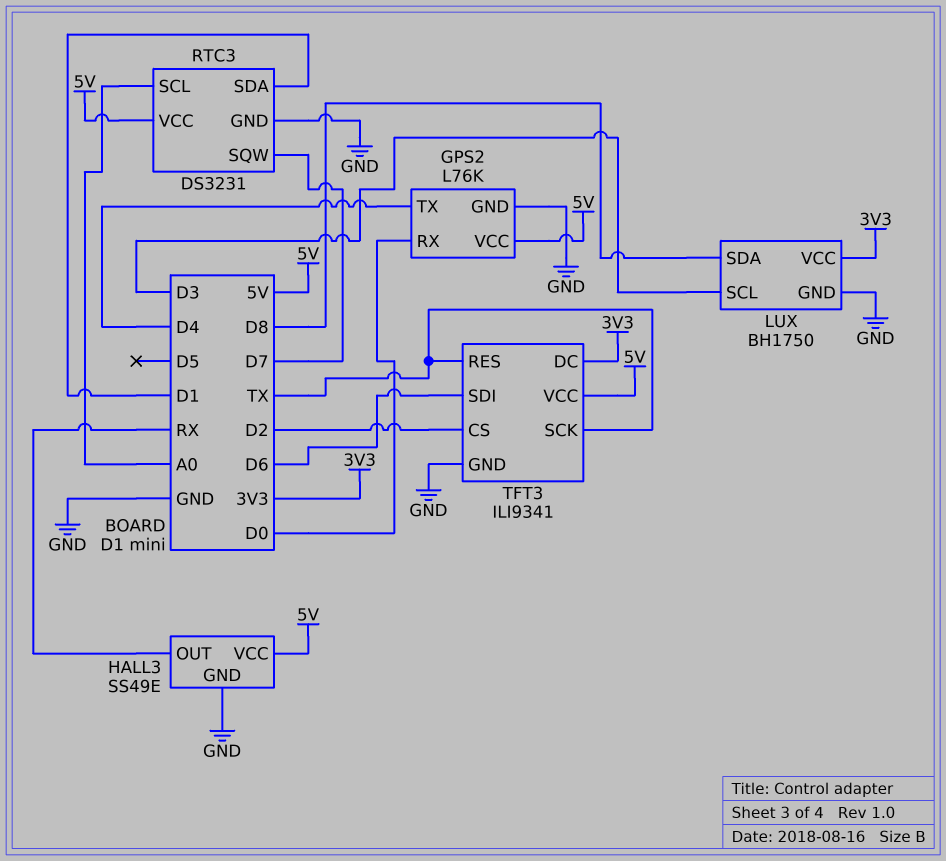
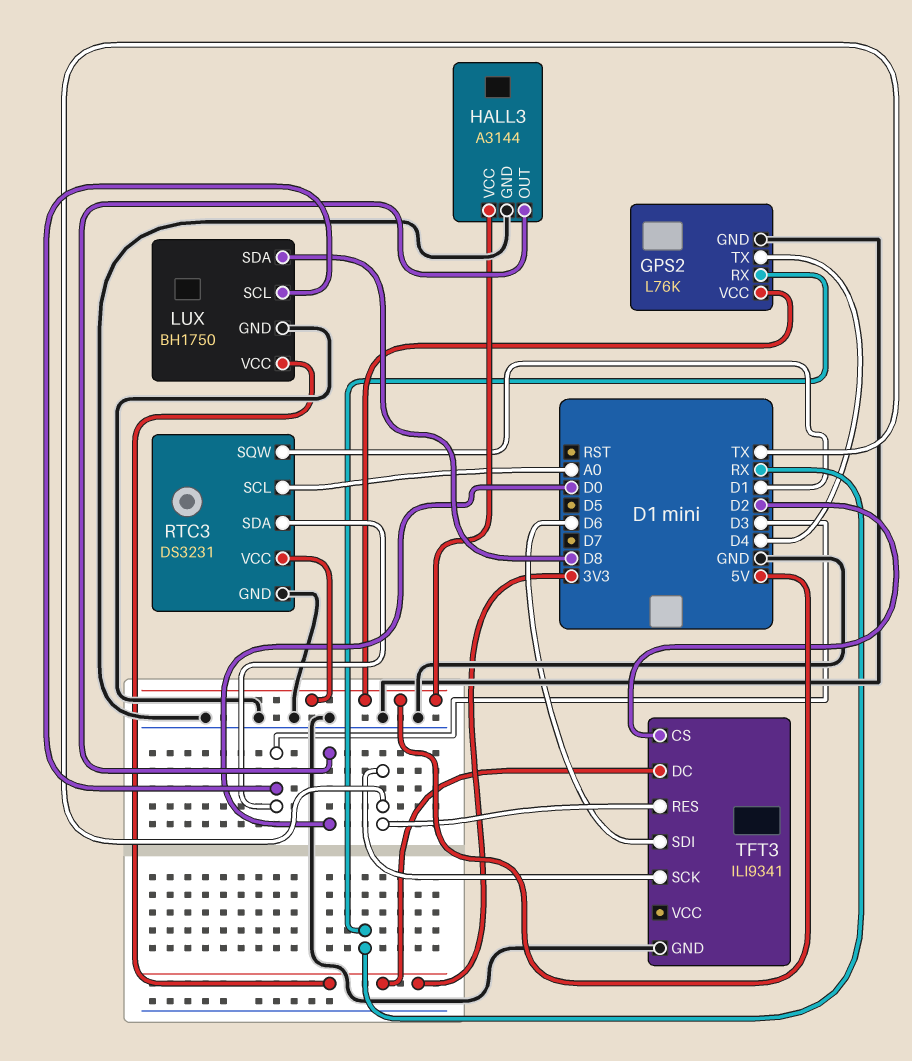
GPS2 pin RX: D0 -> RX
HALL3: SS49E -> A3144
HALL3 pin OUT: RX -> D0
RTC3 pin SDA: D1 -> D3
RTC3 pin SQW: D7 -> D1
TFT3 pin VCC: 5V -> none

